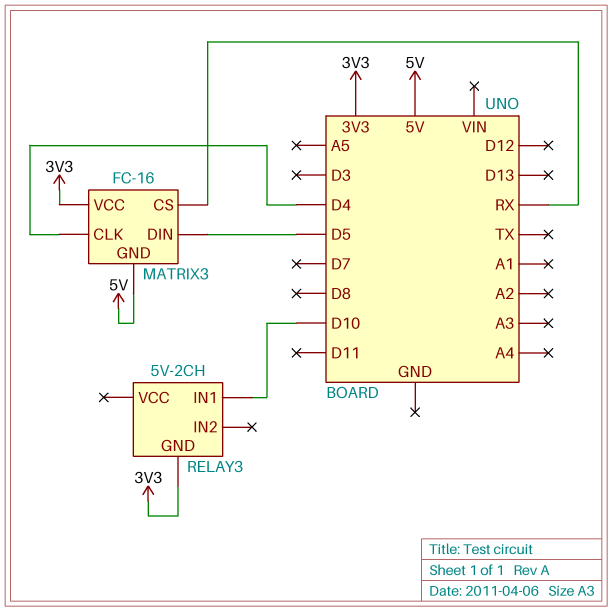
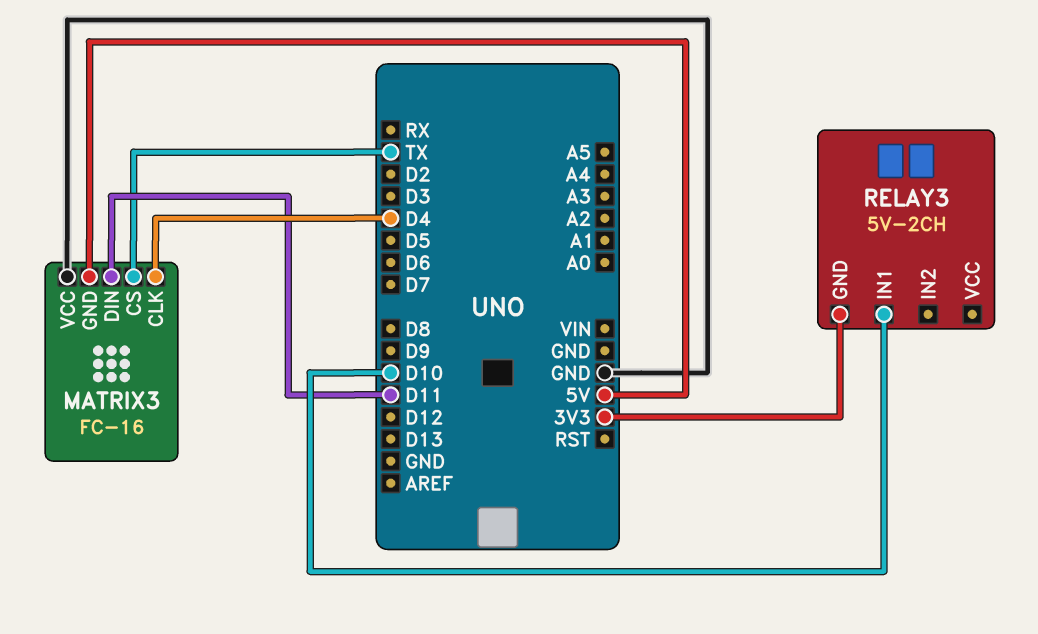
MATRIX3 pin CS: RX -> TX
MATRIX3 pin DIN: D5 -> D11
MATRIX3 pin VCC: 3V3 -> GND

